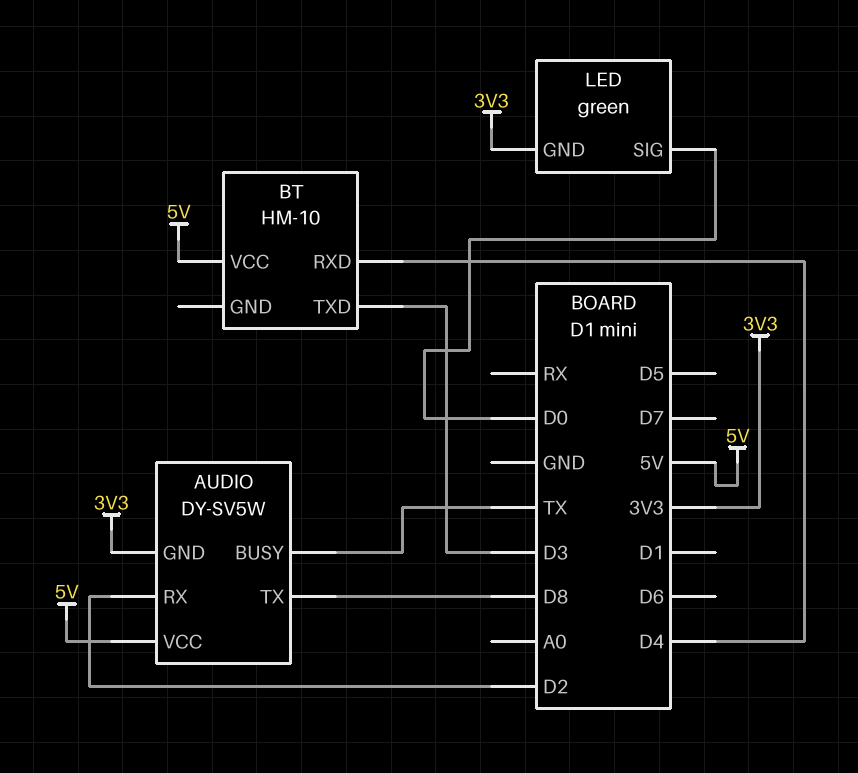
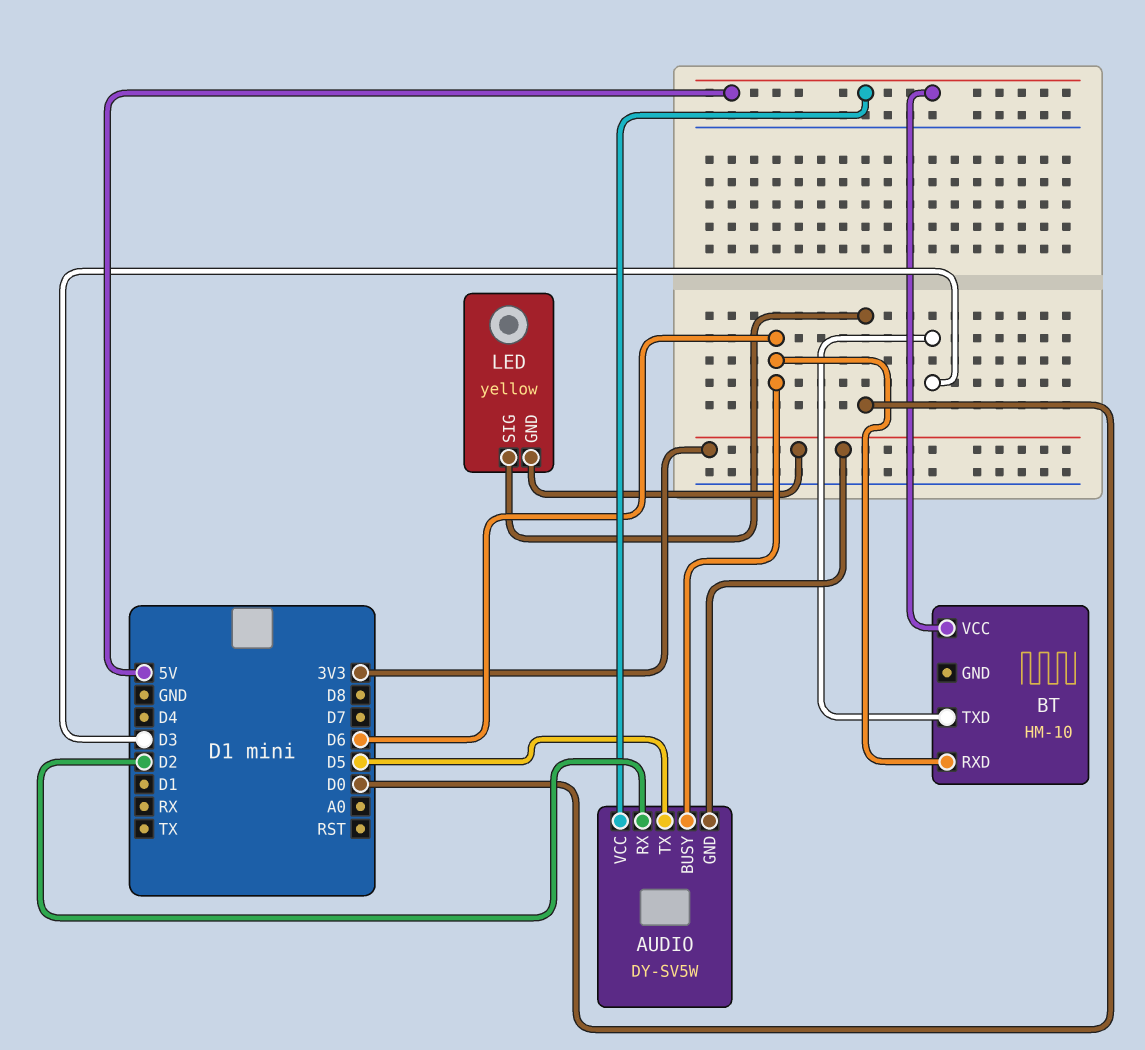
AUDIO pin BUSY: TX -> D6
AUDIO pin TX: D8 -> D5
BT pin RXD: D4 -> D6
LED: green -> yellow

